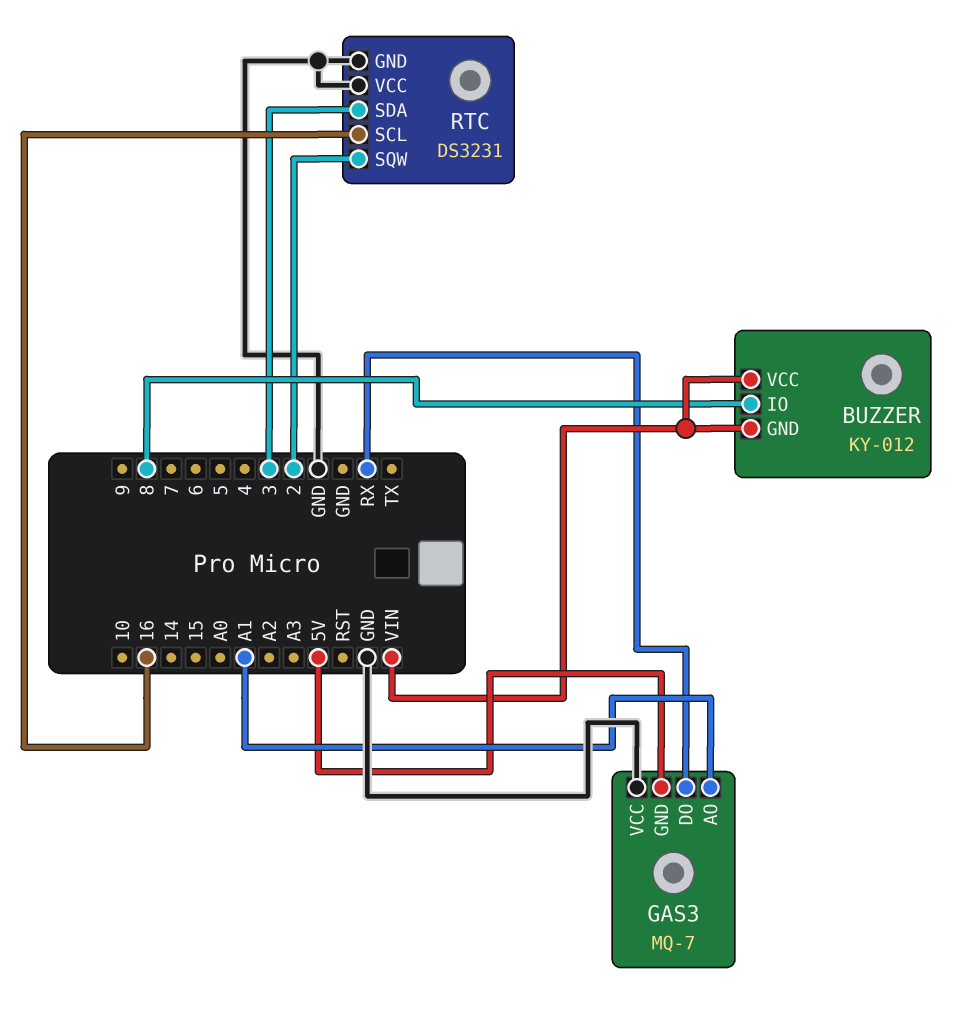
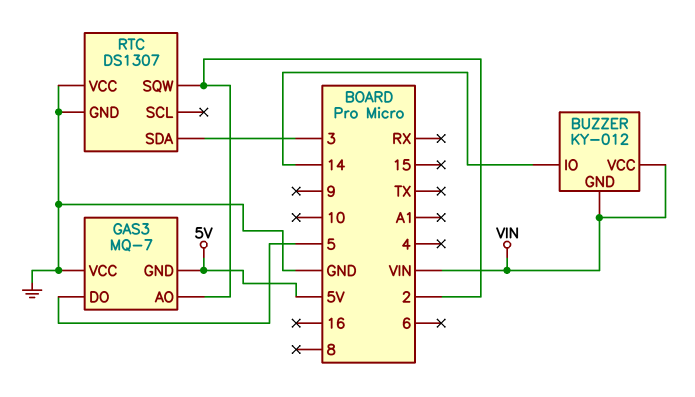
BUZZER pin IO: 8 -> 14
GAS3 pin AO: A1 -> 2
GAS3 pin DO: RX -> 5
RTC: DS3231 -> DS1307
RTC pin SCL: 16 -> none

